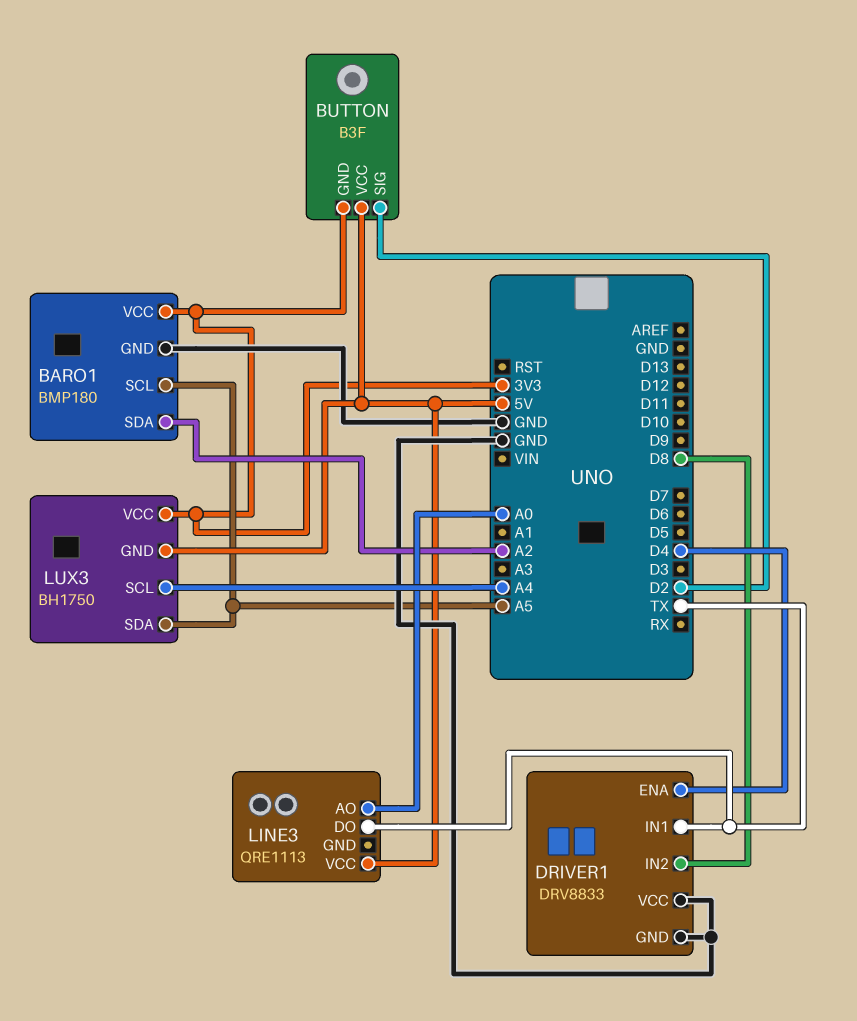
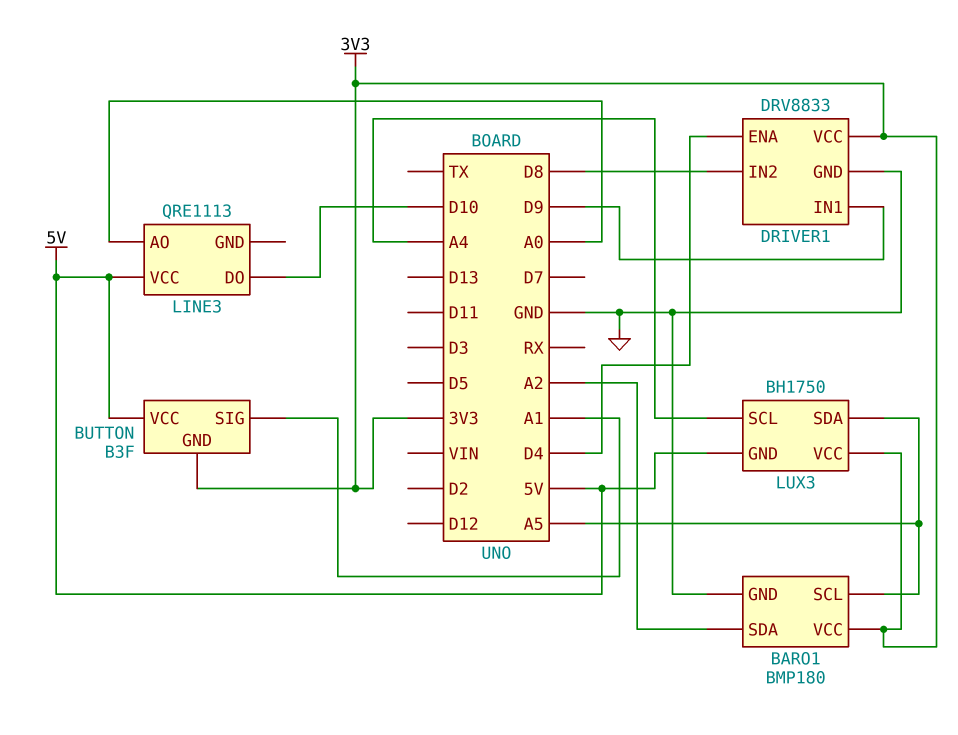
BUTTON pin SIG: D2 -> A1
DRIVER1 pin IN1: TX -> D9
DRIVER1 pin VCC: GND -> 3V3
LINE3 pin DO: TX -> D10

